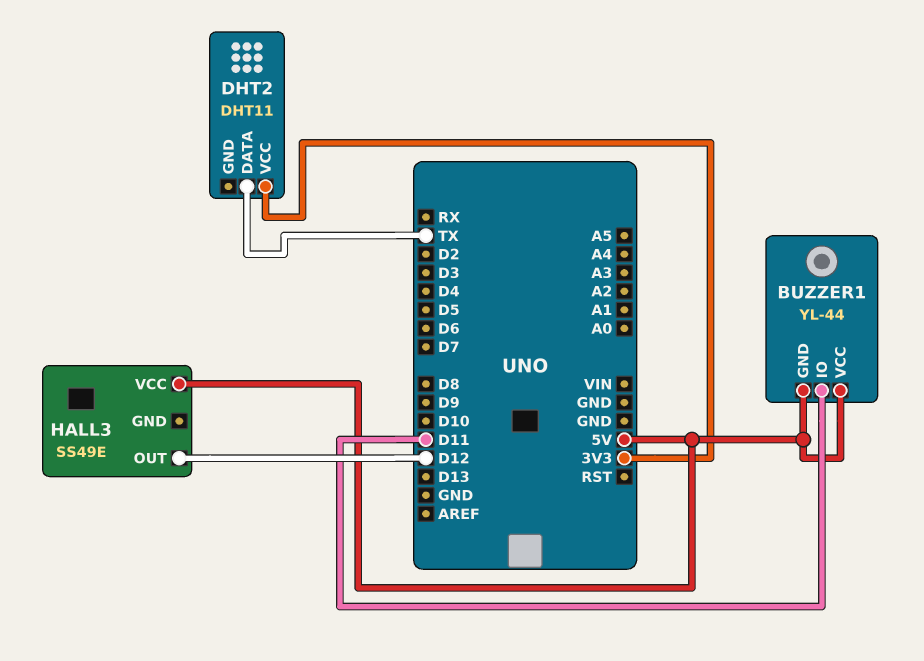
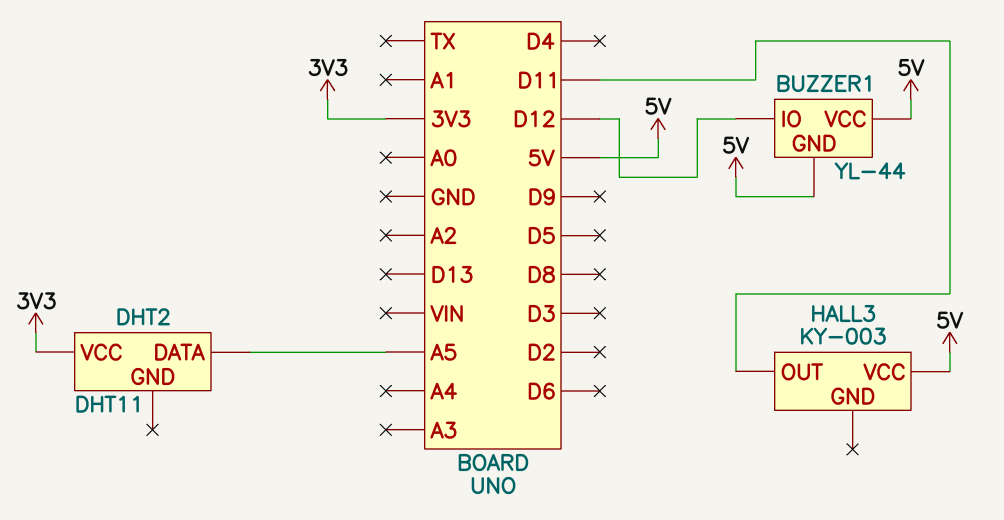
BUZZER1 pin IO: D11 -> D12
DHT2 pin DATA: TX -> A5
HALL3: SS49E -> KY-003
HALL3 pin OUT: D12 -> D11

